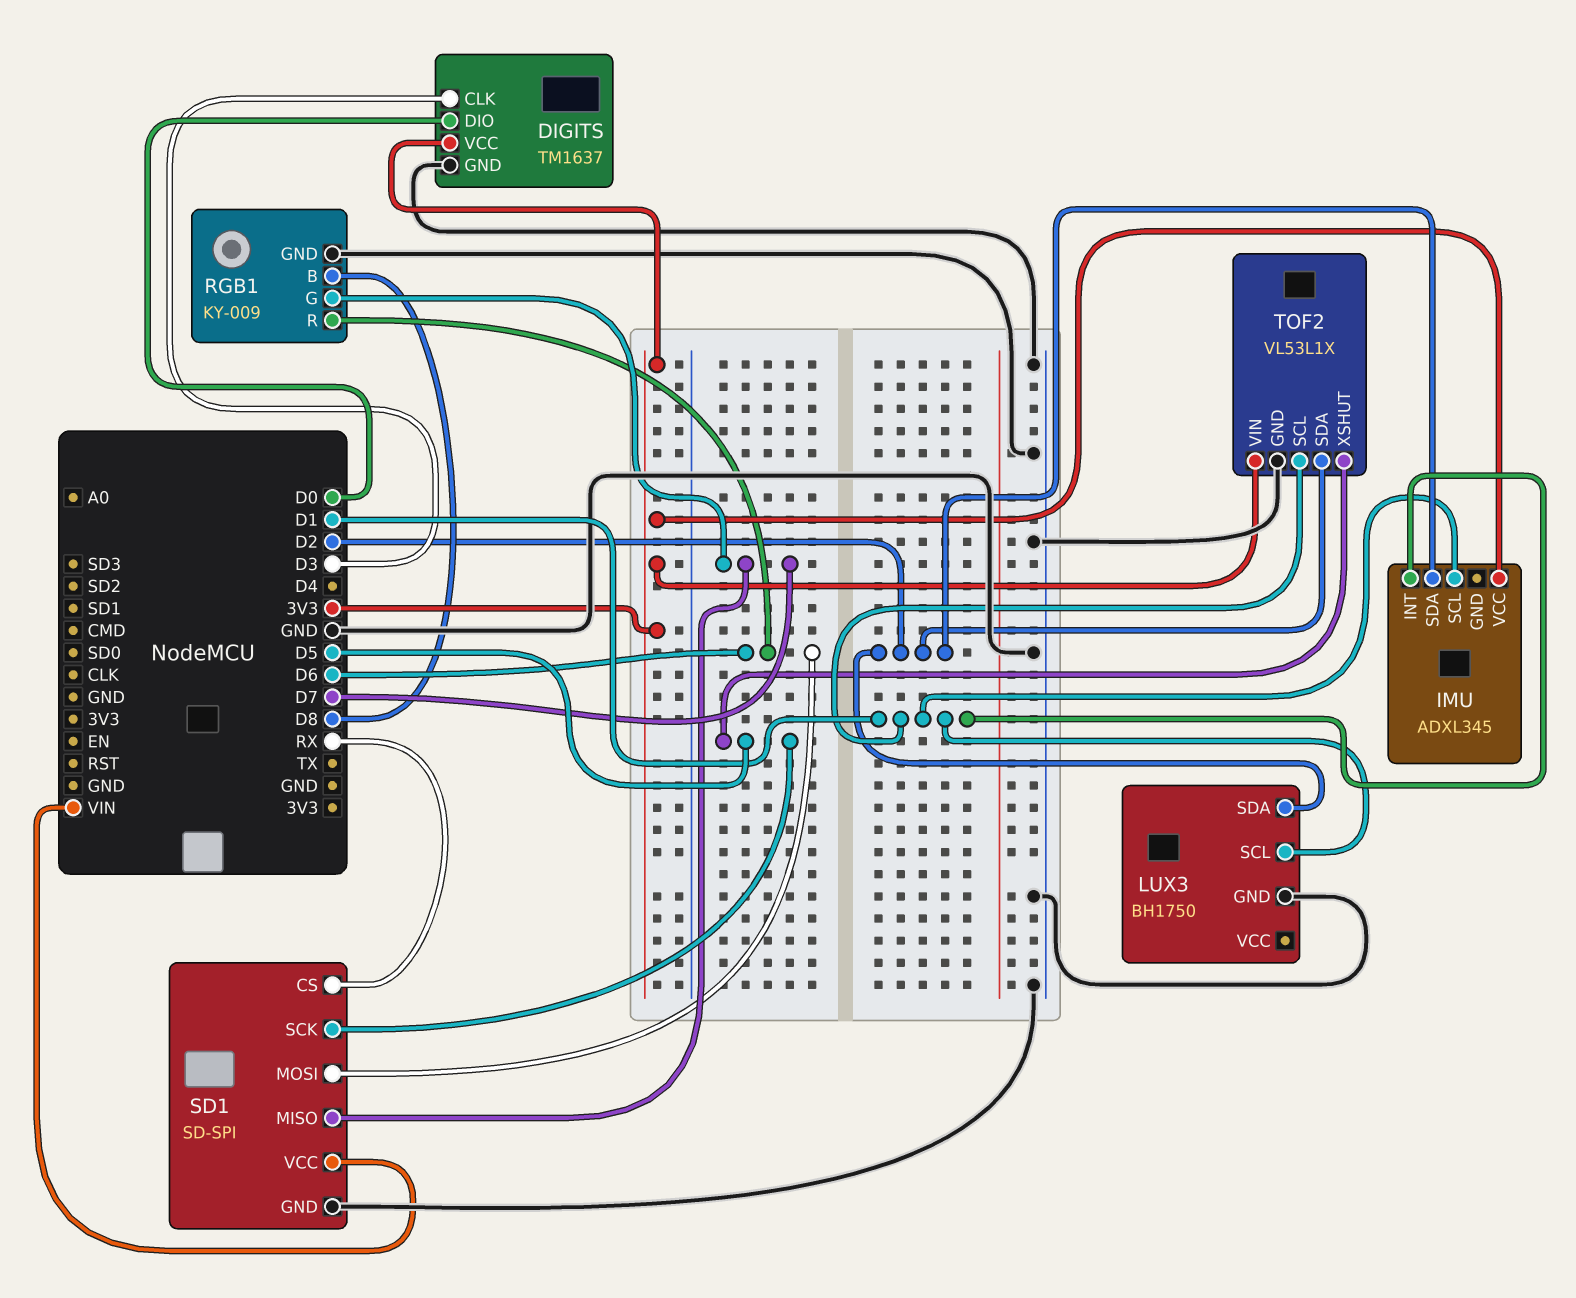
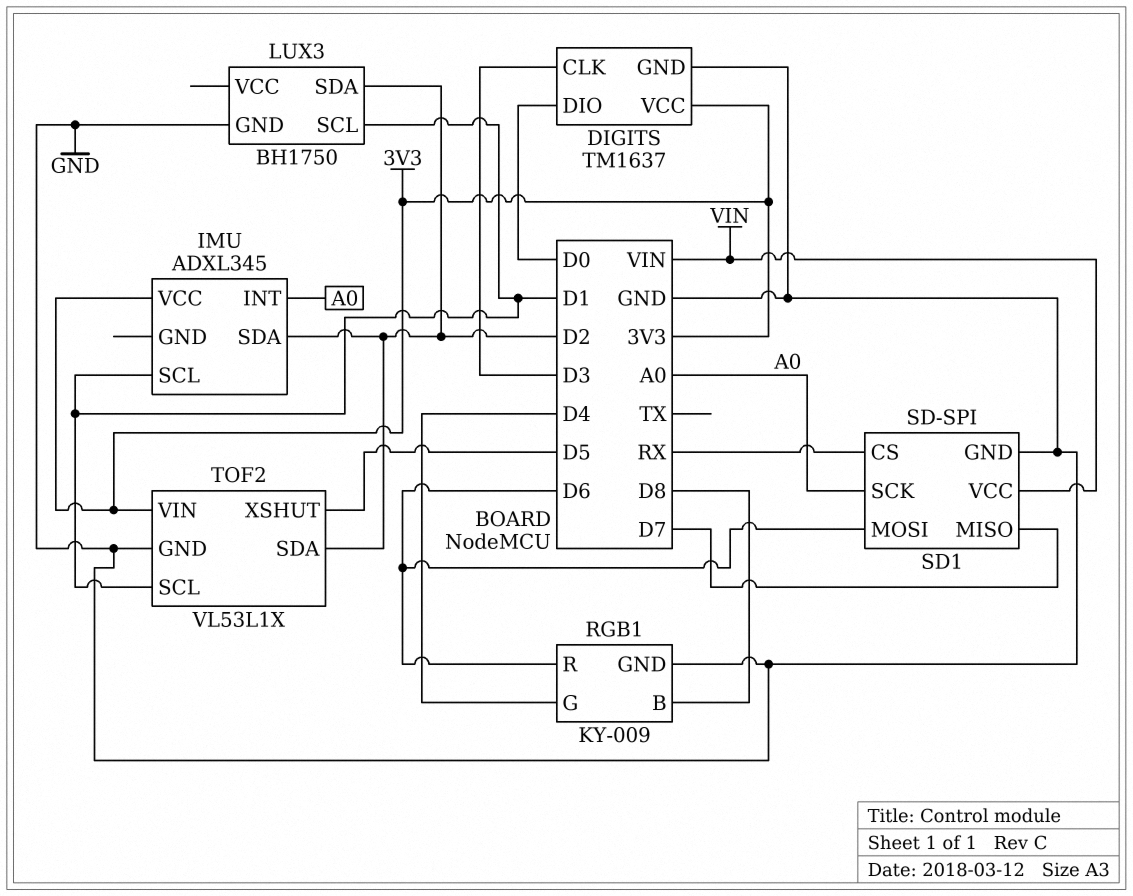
IMU pin INT: D1 -> A0
RGB1 pin G: D7 -> D4
SD1 pin SCK: D5 -> A0

